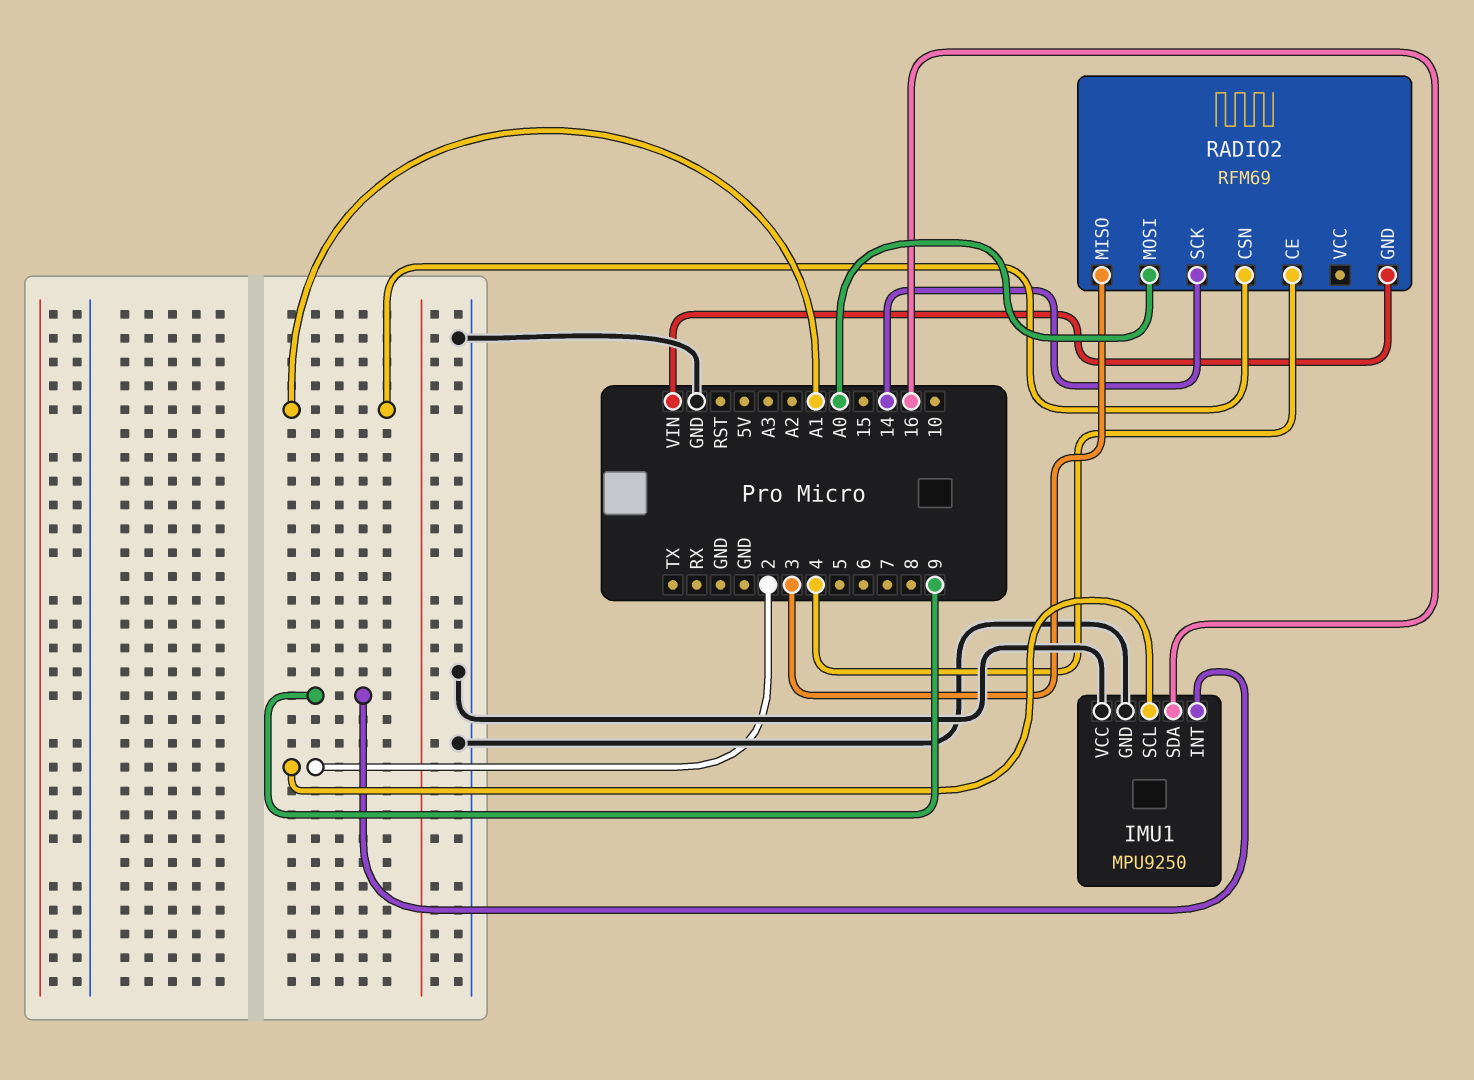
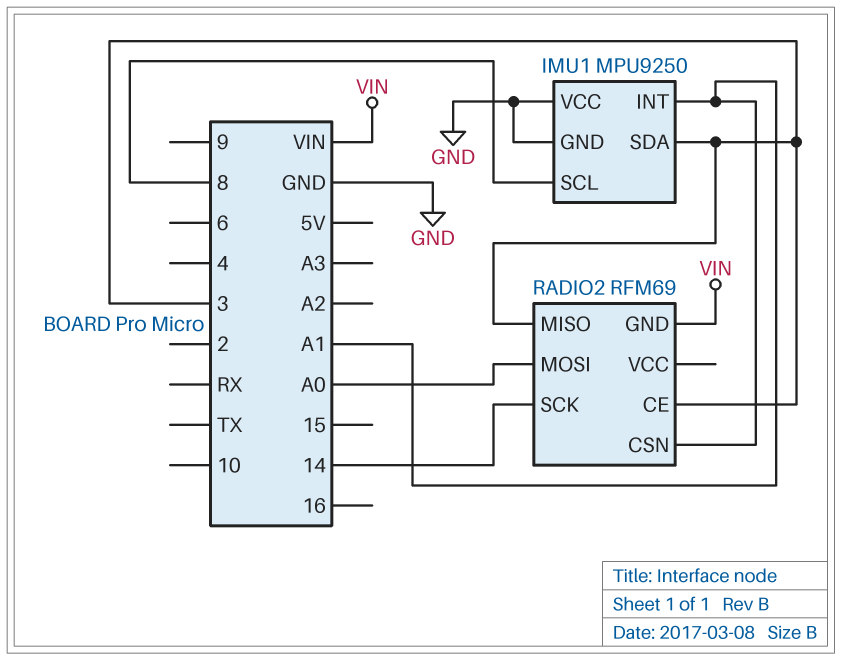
IMU1 pin INT: 9 -> A1
IMU1 pin SCL: 2 -> 8
IMU1 pin SDA: 16 -> 3
RADIO2 pin CE: 4 -> 3

